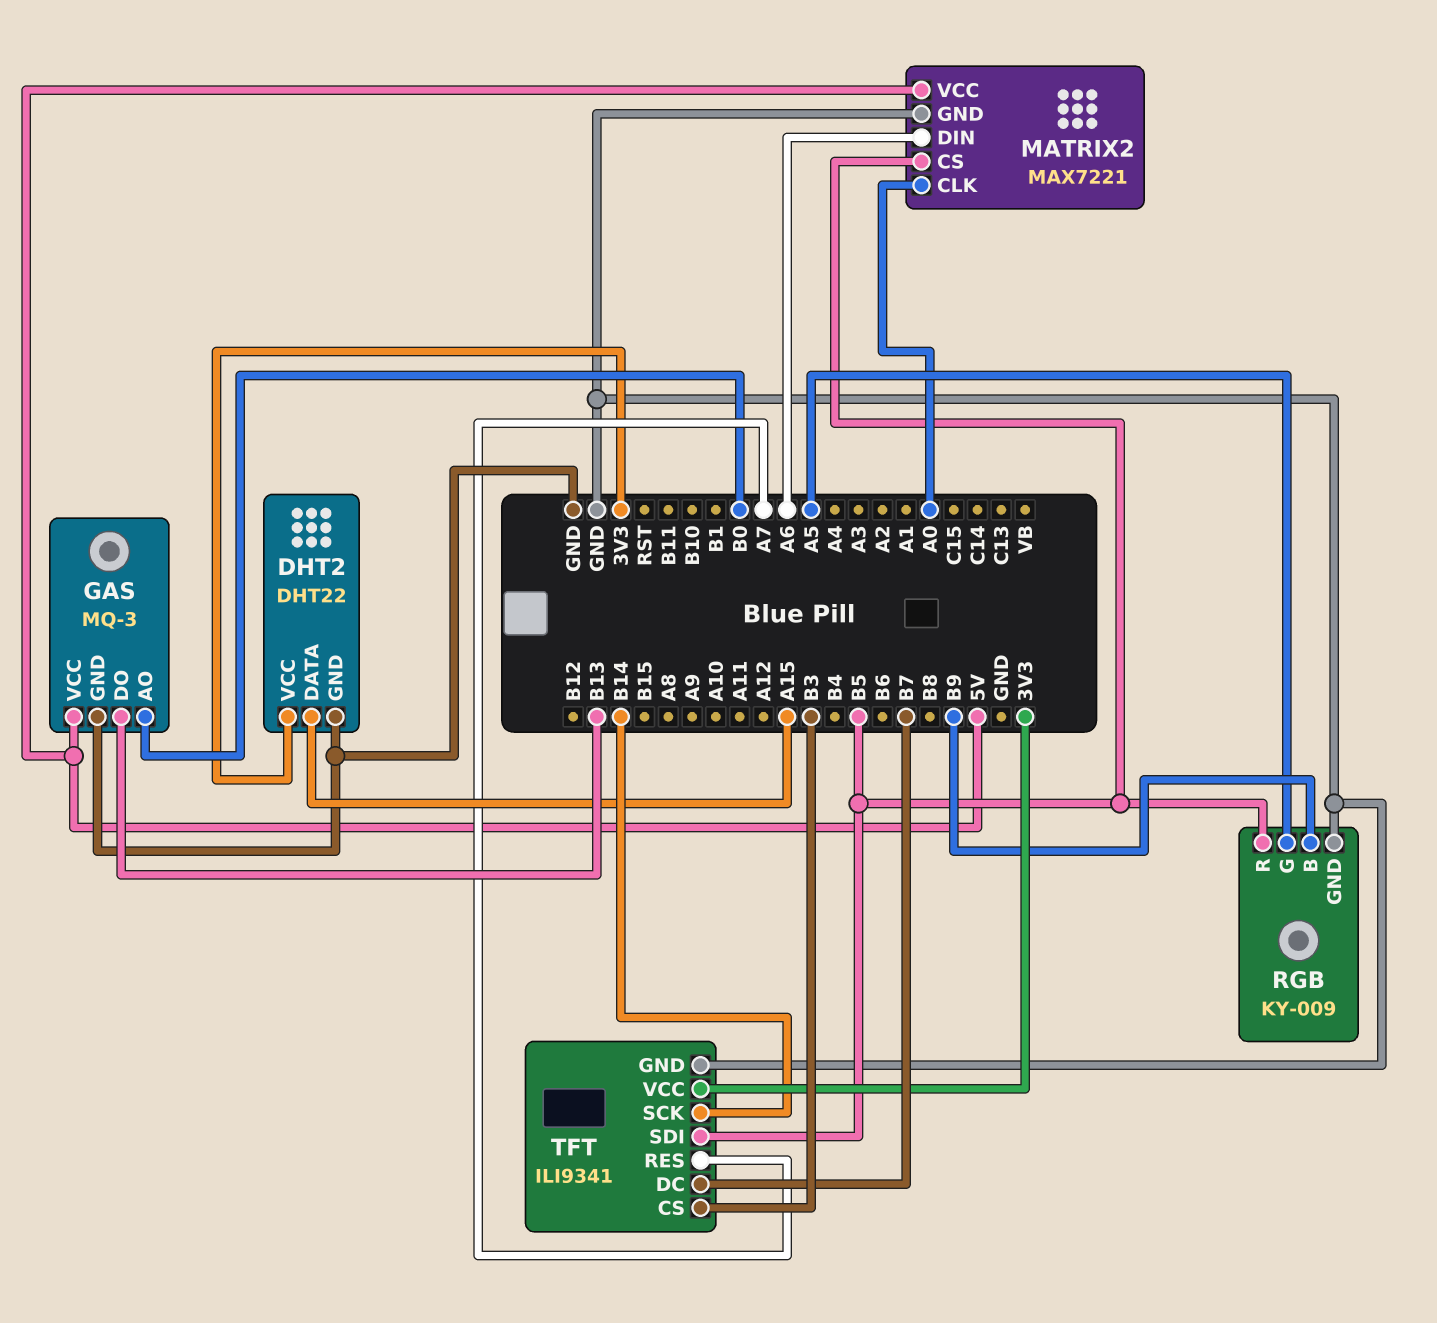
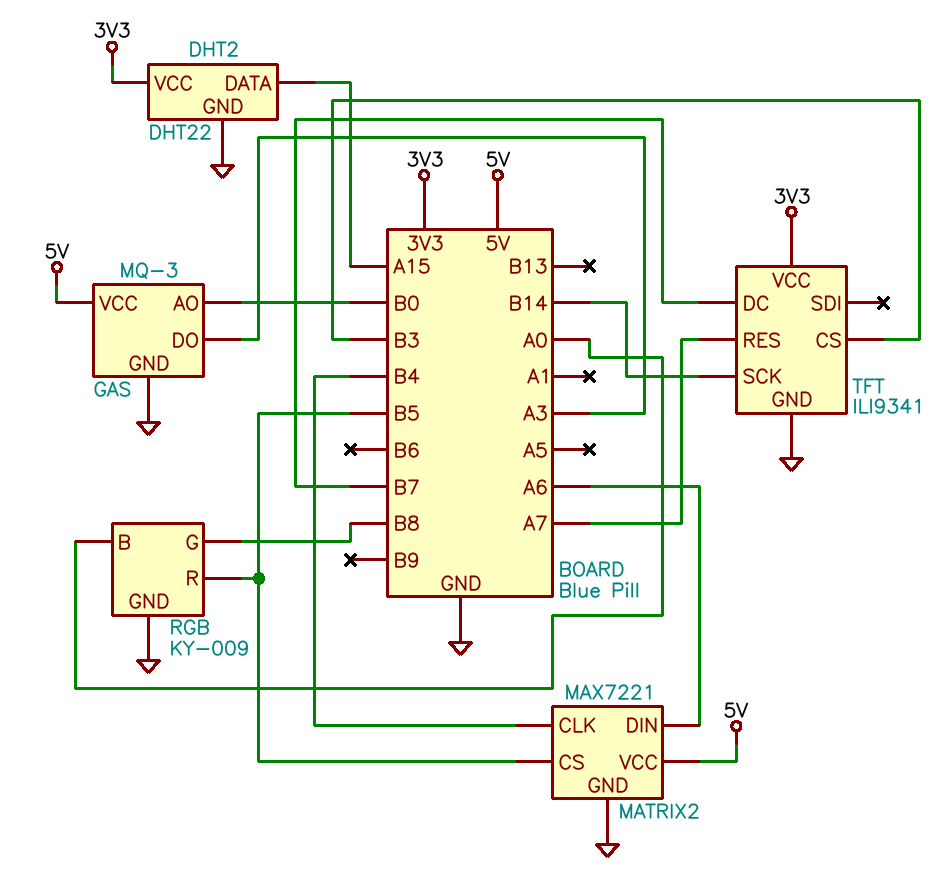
GAS pin DO: B13 -> A3
MATRIX2 pin CLK: A0 -> B4
RGB pin B: B9 -> A0
RGB pin G: A5 -> B8
TFT pin SDI: B5 -> none

